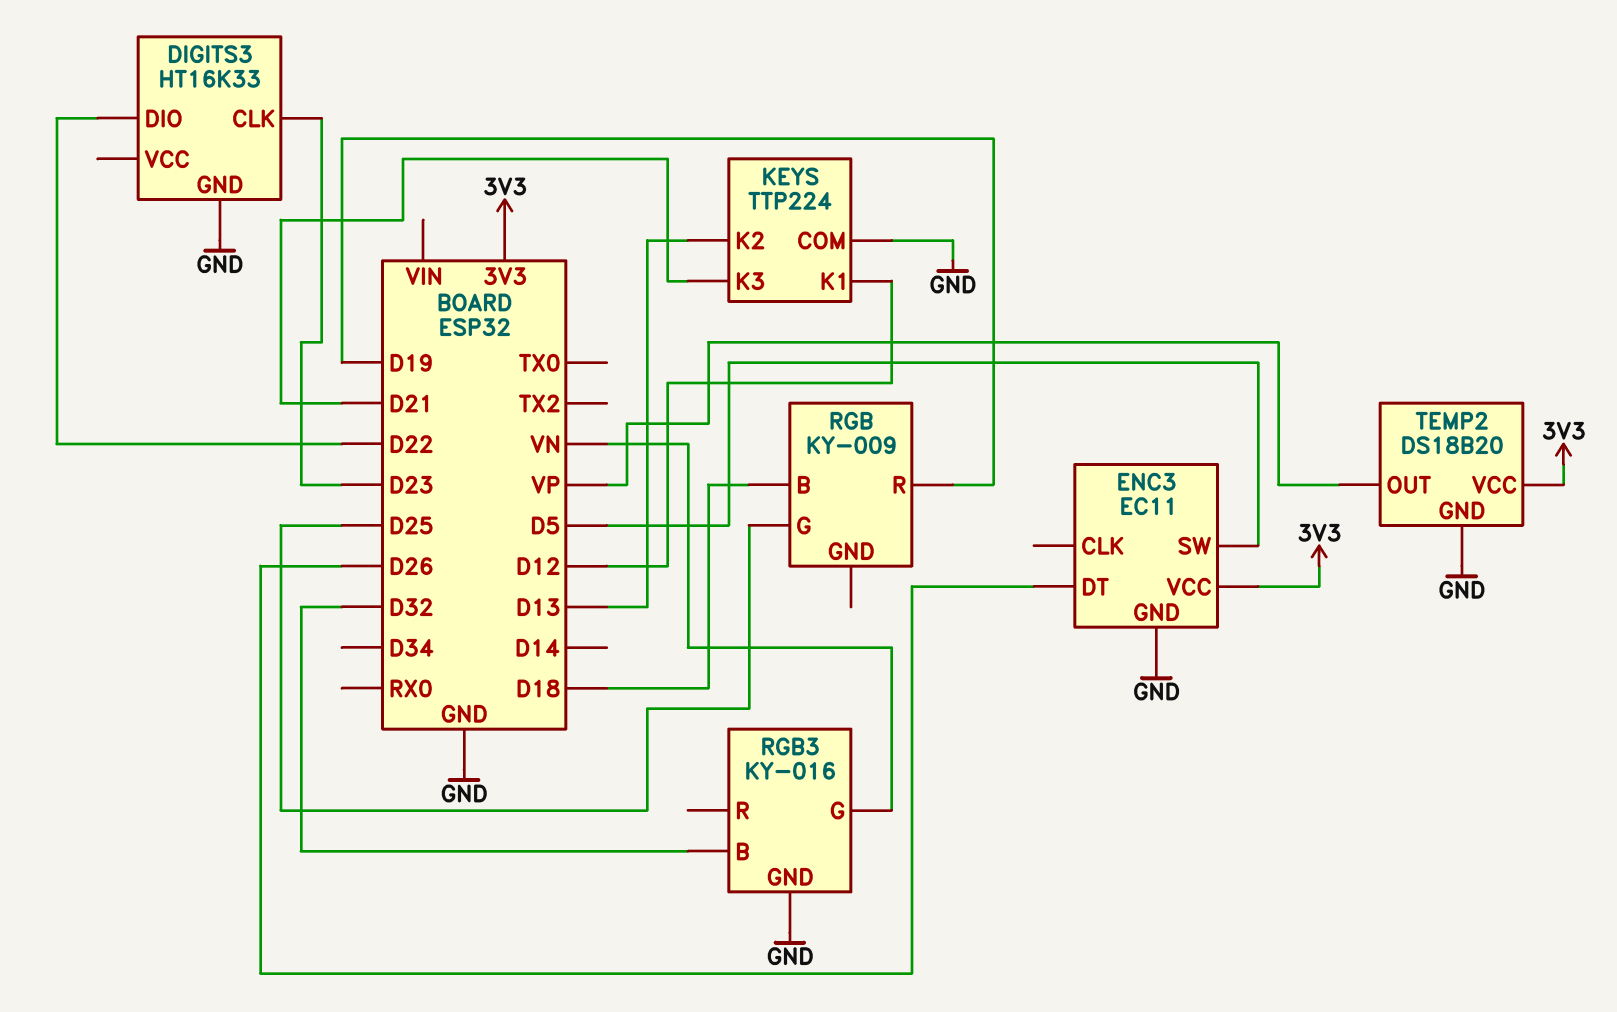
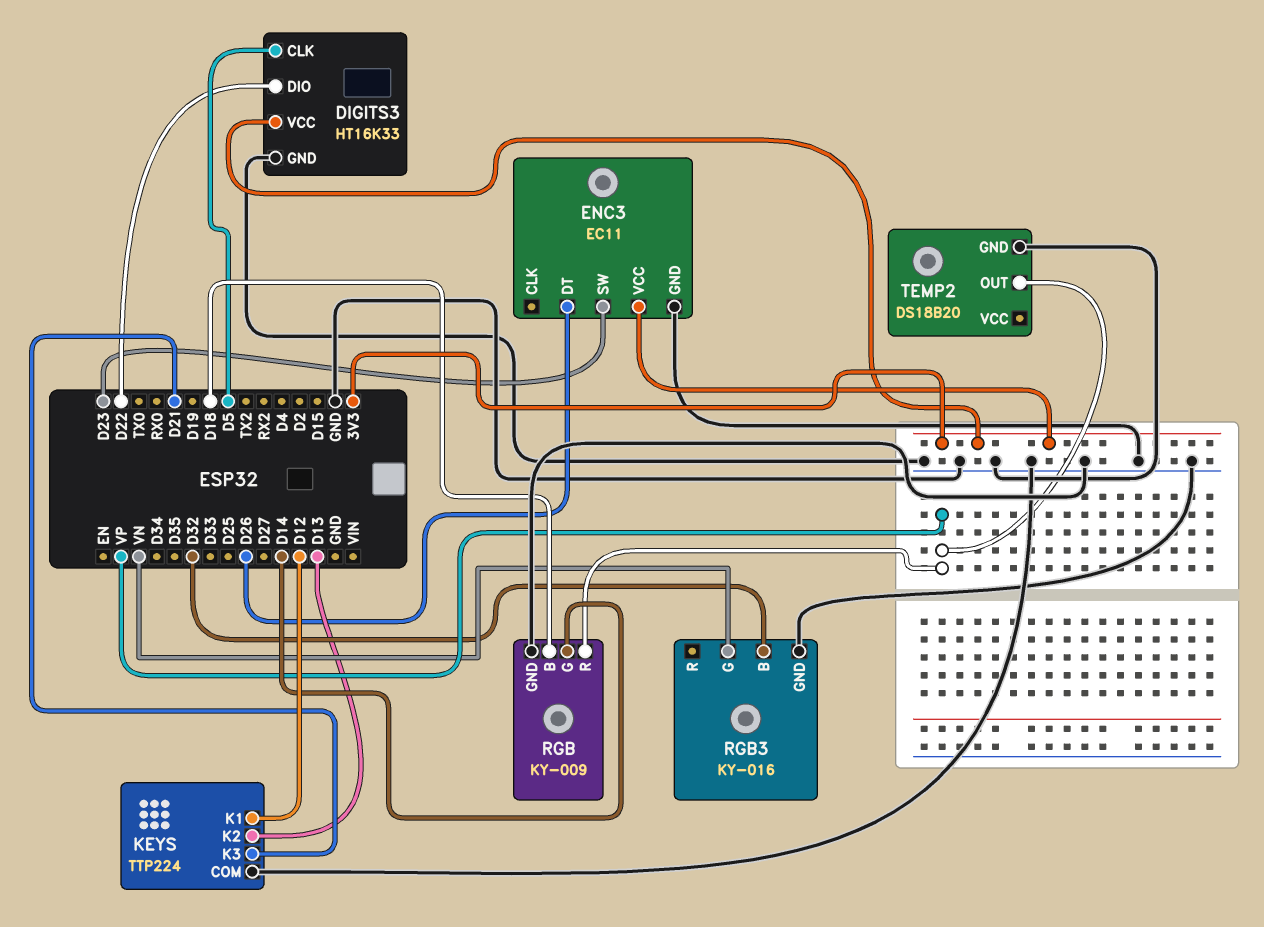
DIGITS3 pin CLK: D23 -> D5
DIGITS3 pin VCC: none -> 3V3
ENC3 pin SW: D5 -> D23
RGB pin G: D25 -> D14
RGB pin GND: none -> GND
RGB pin R: D19 -> VP
TEMP2 pin VCC: 3V3 -> none

